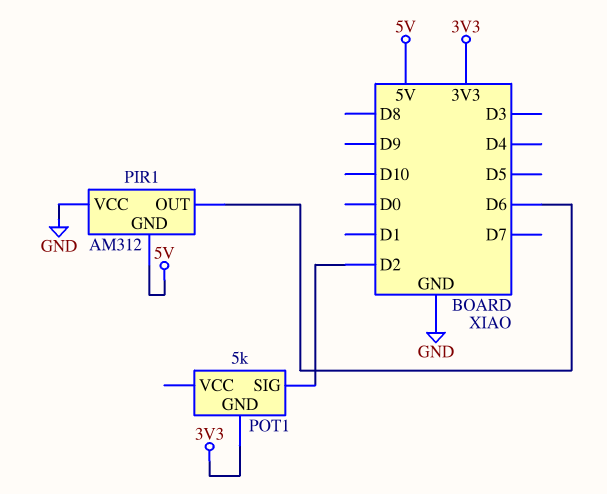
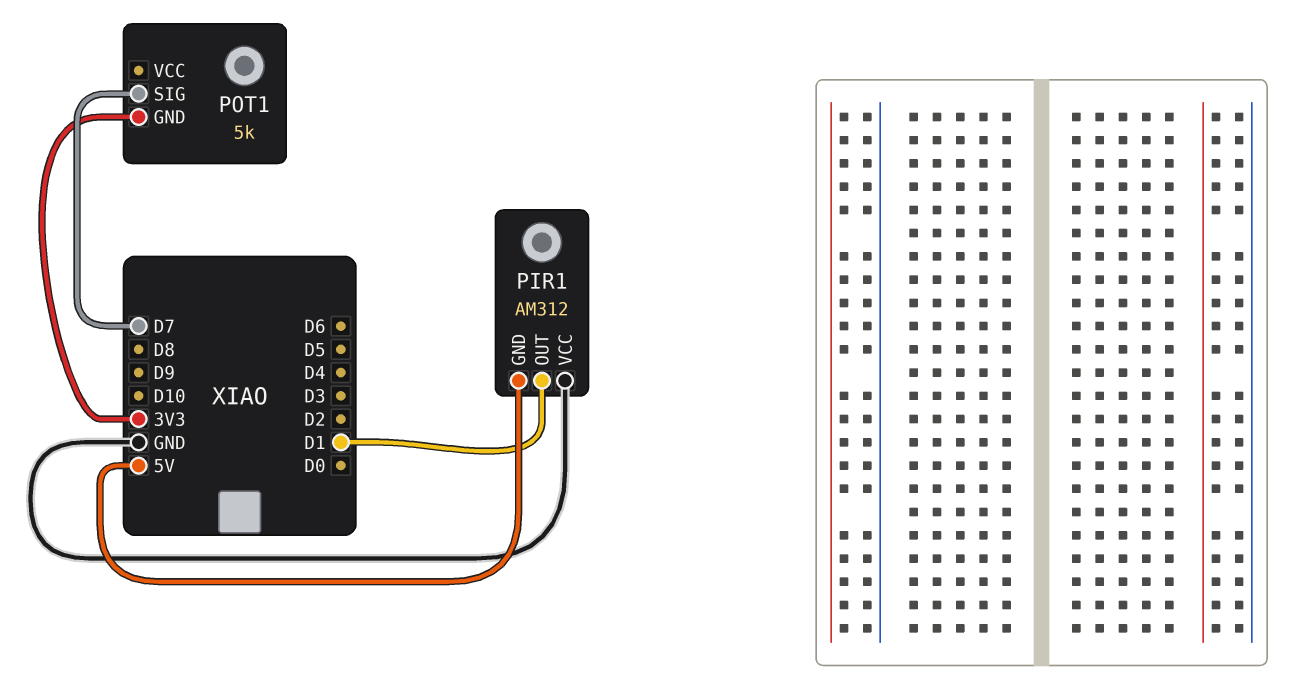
PIR1 pin OUT: D6 -> D1
POT1 pin SIG: D2 -> D7

